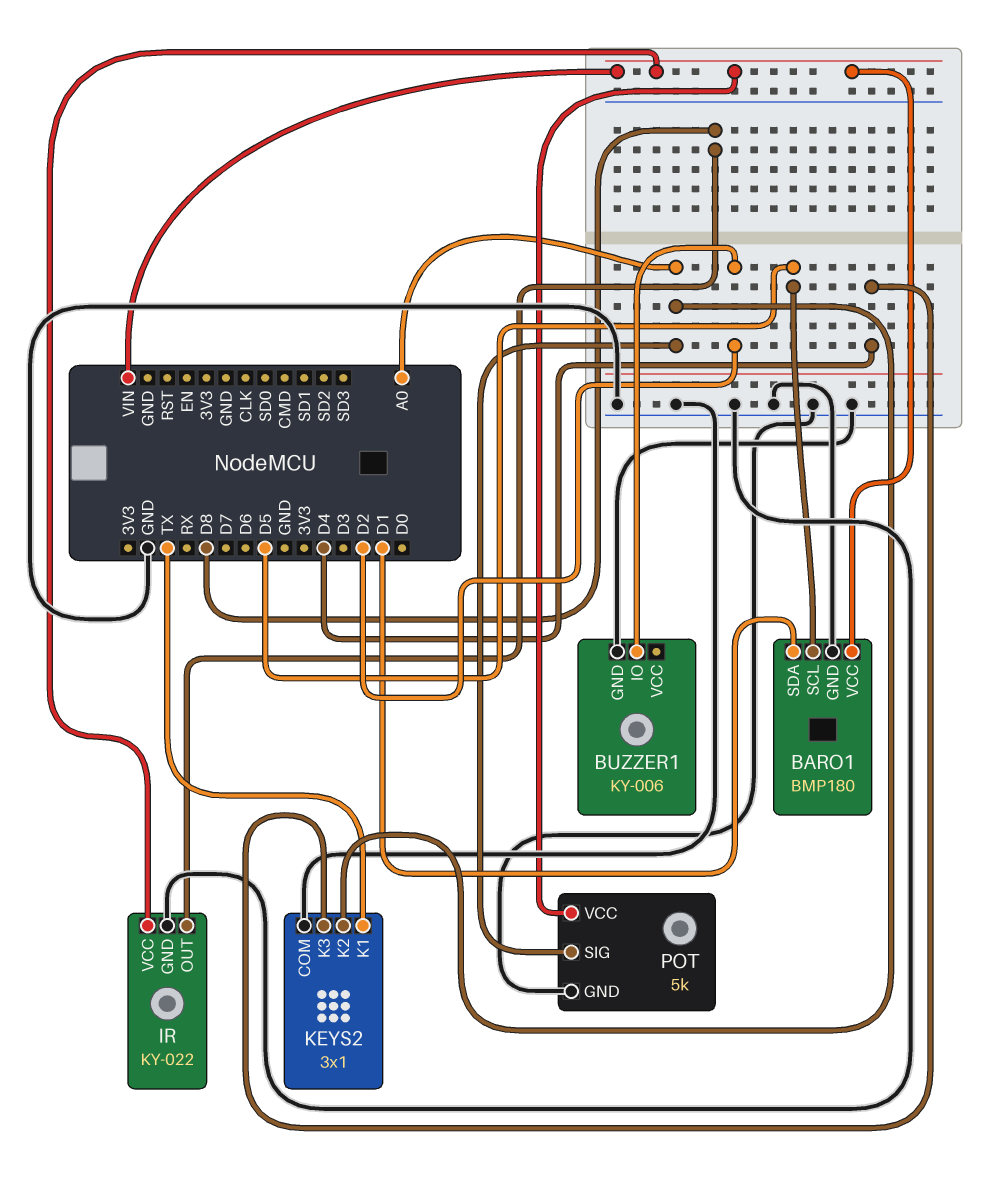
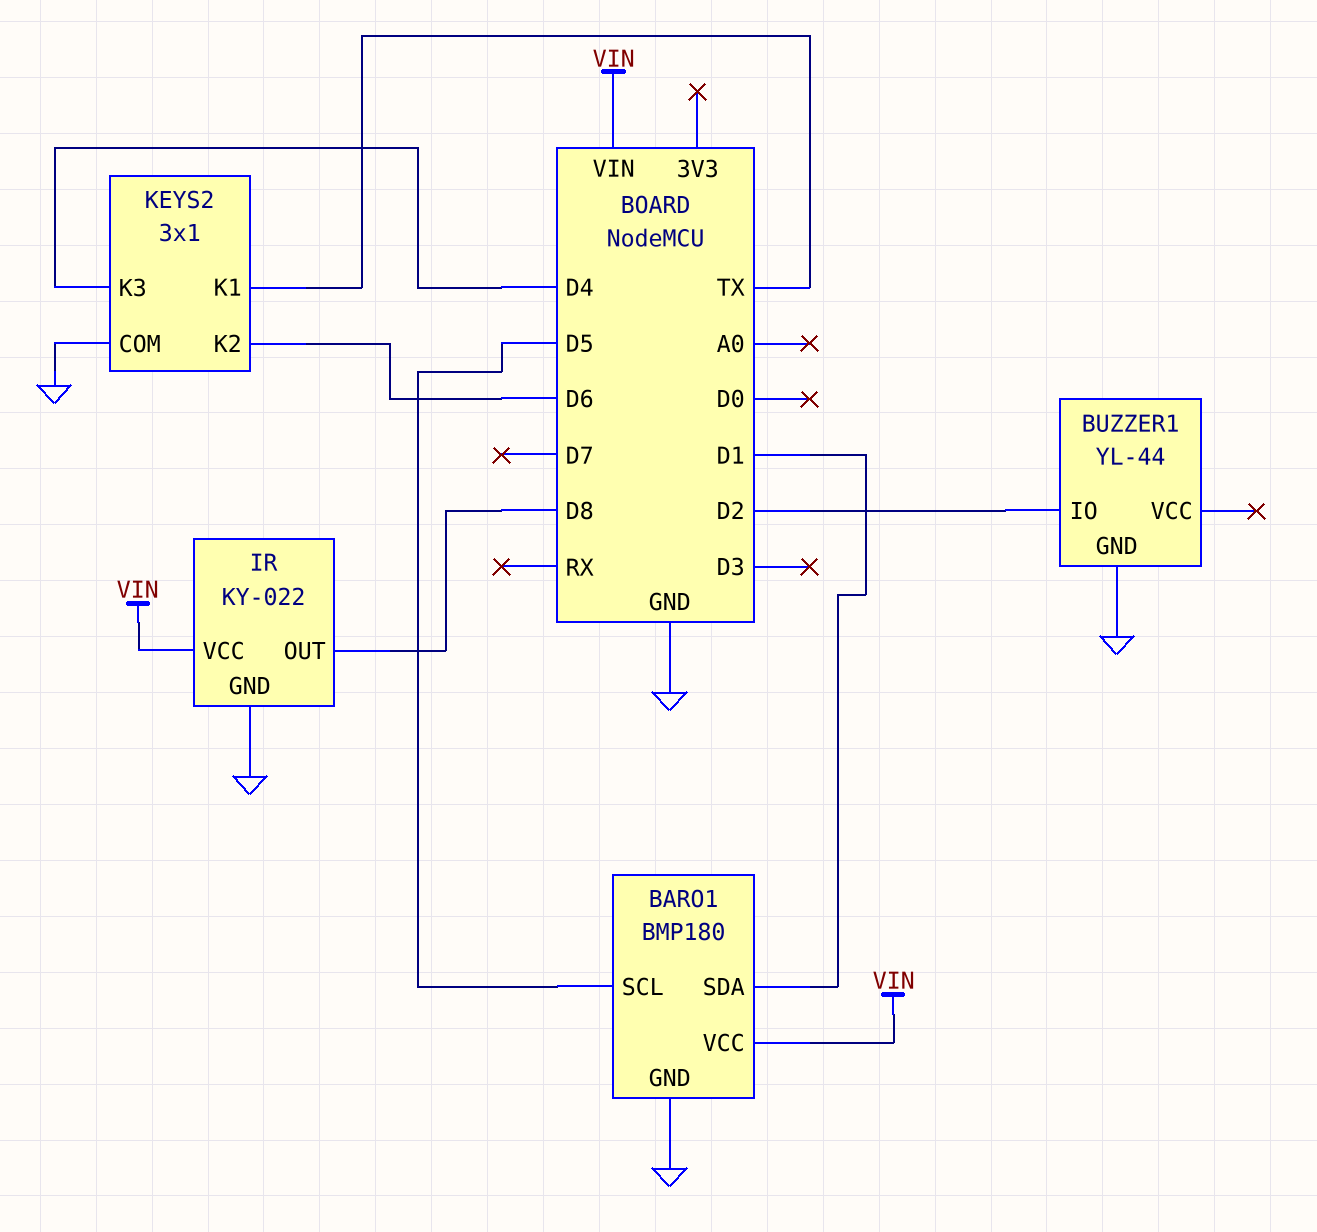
BUZZER1: KY-006 -> YL-44
KEYS2 pin K2: A0 -> D6
POT: 5k -> none
POT pin GND: GND -> none
POT pin SIG: A0 -> none
POT pin VCC: VIN -> none

